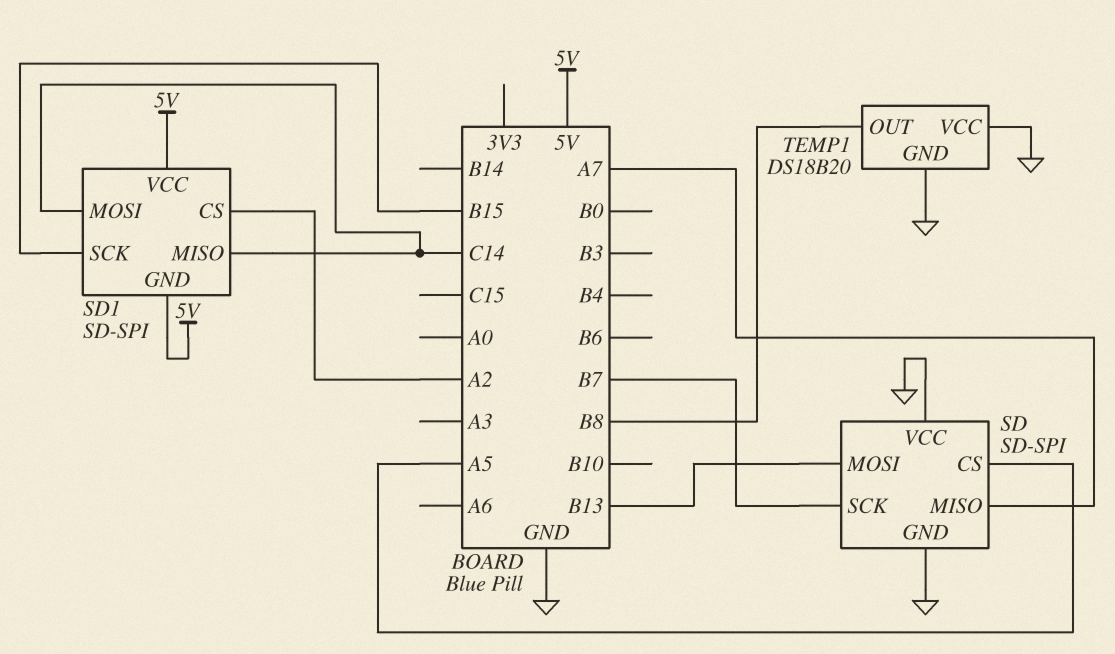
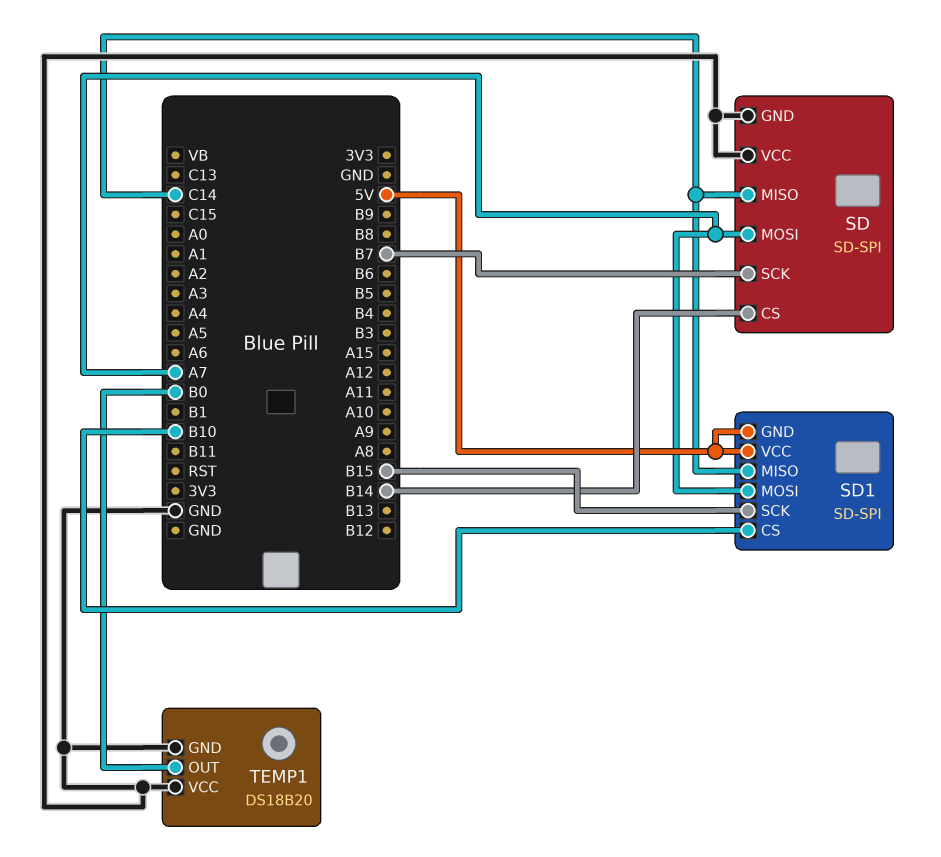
SD pin CS: A5 -> B14
SD pin MISO: A7 -> C14
SD pin MOSI: B13 -> A7
SD1 pin CS: A2 -> B10
SD1 pin MOSI: C14 -> A7
TEMP1 pin OUT: B8 -> B0

